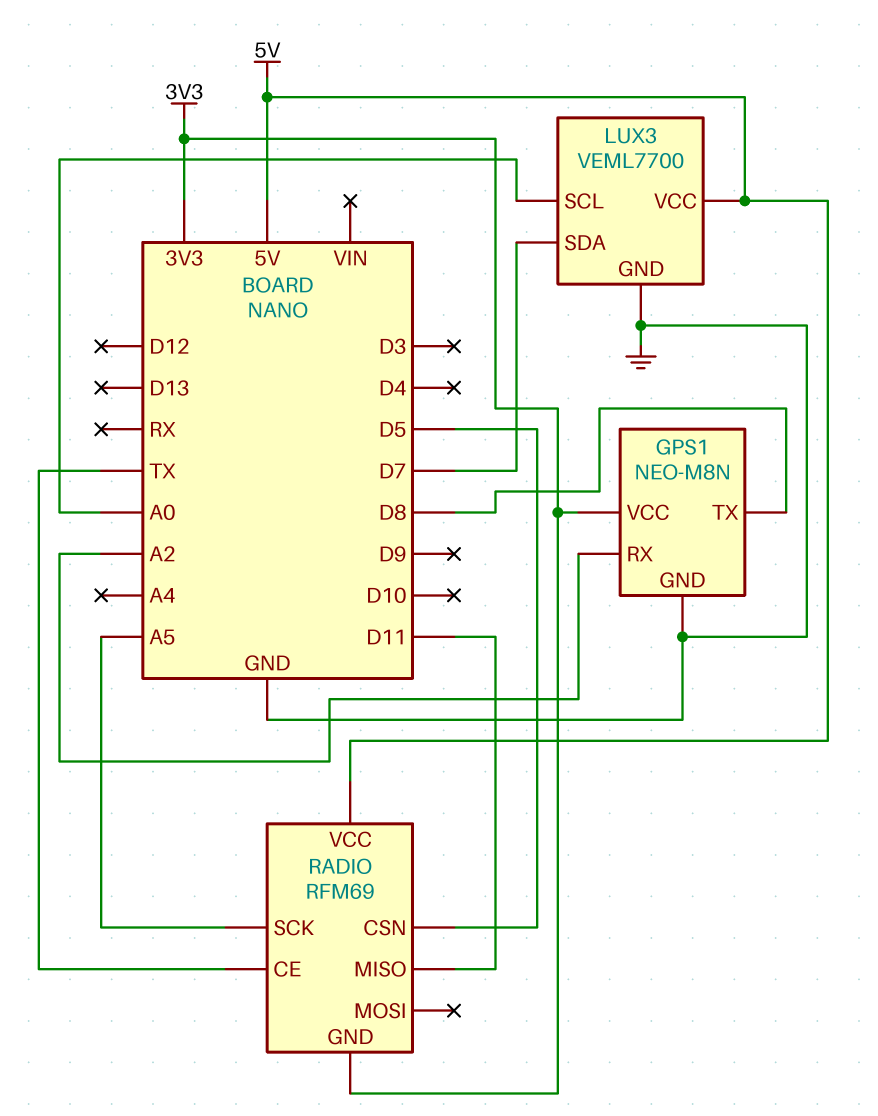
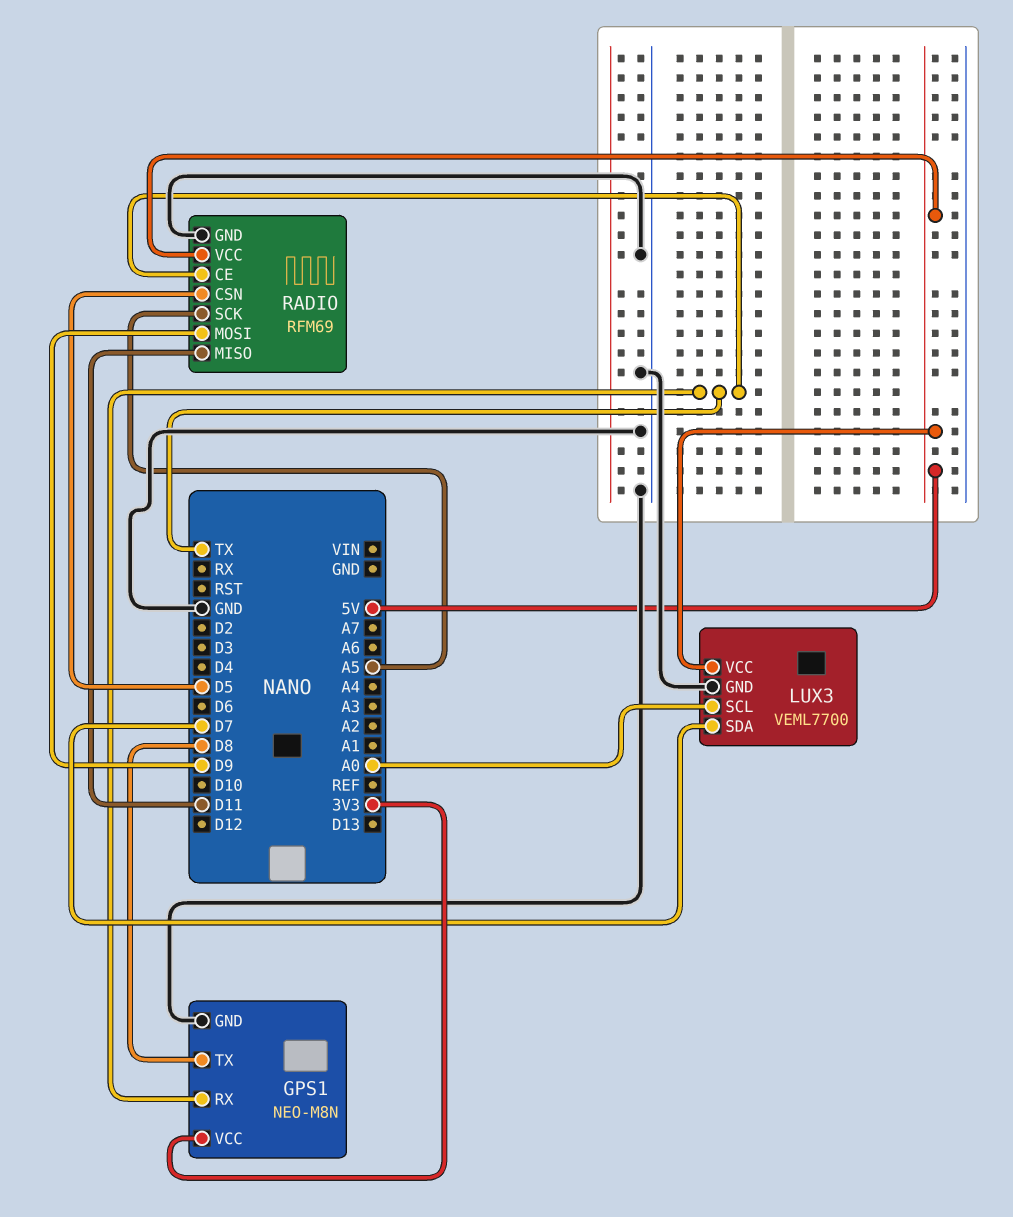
GPS1 pin RX: A2 -> TX
RADIO pin GND: 3V3 -> GND
RADIO pin MOSI: none -> D9

